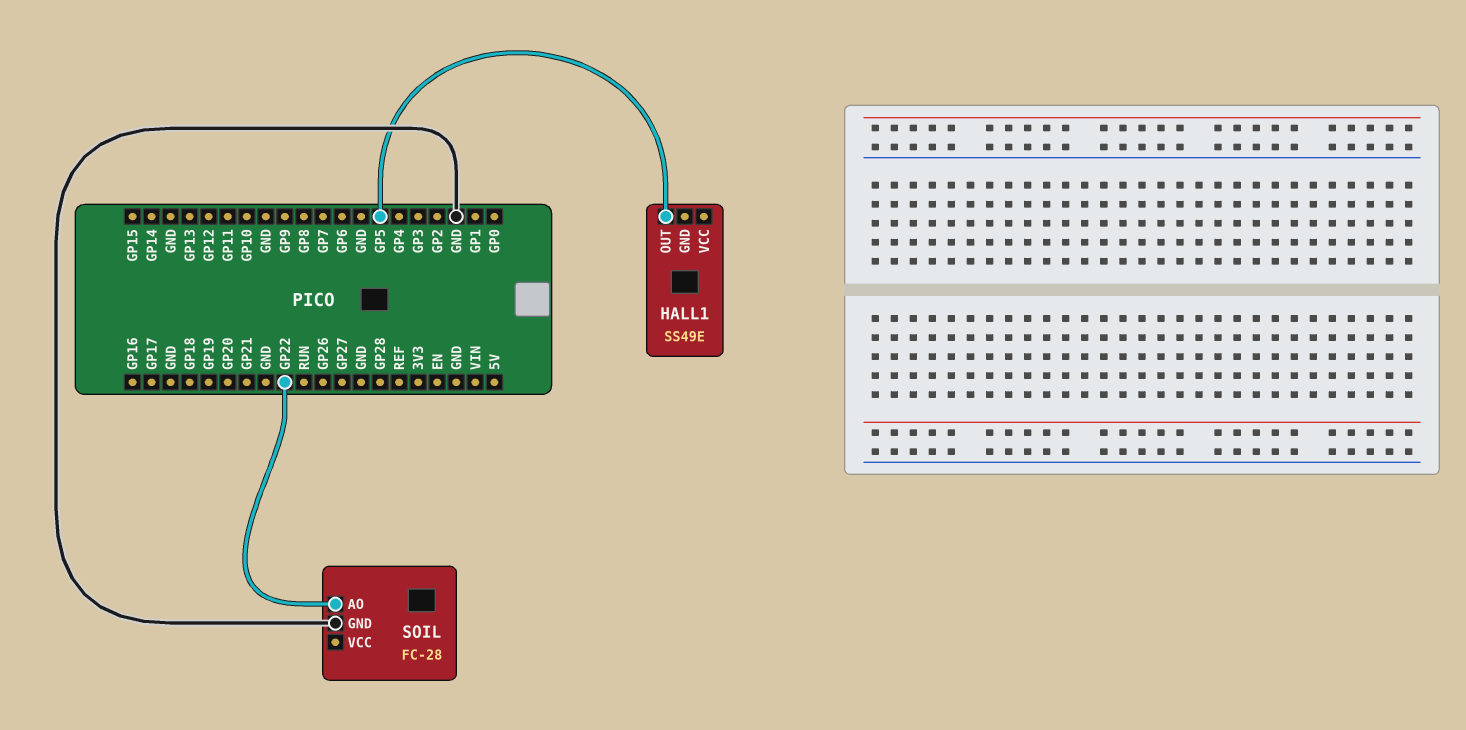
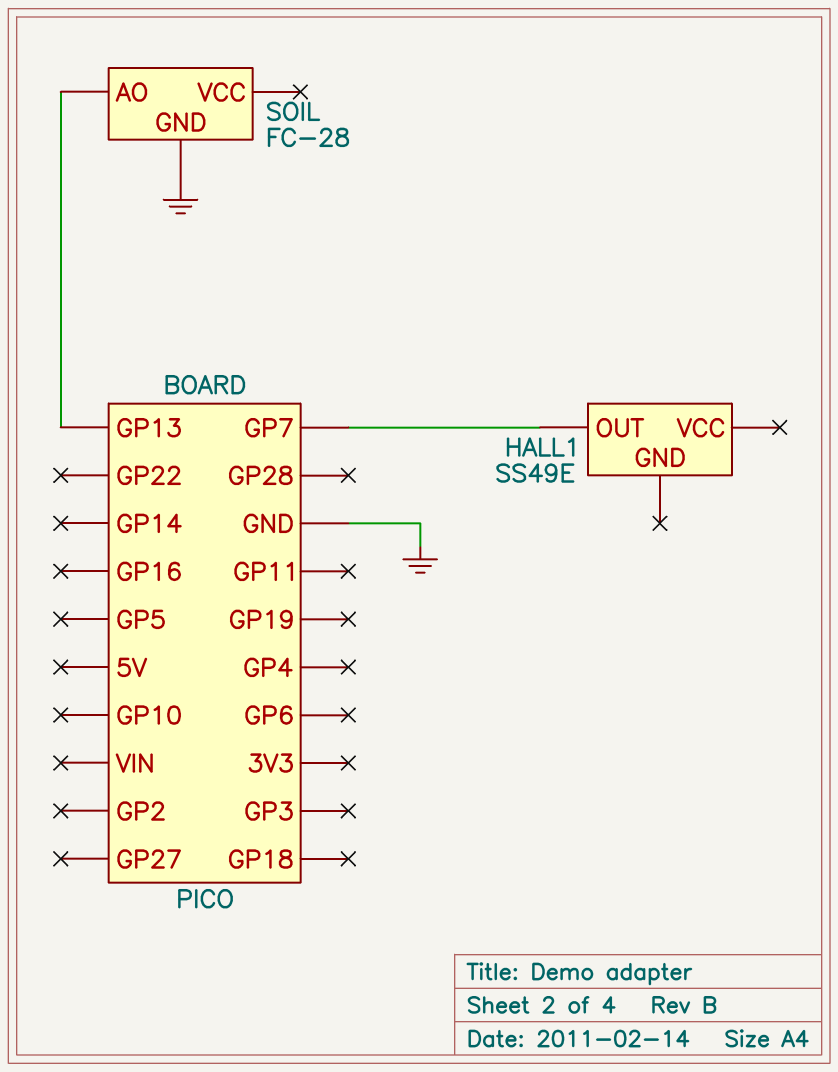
HALL1 pin OUT: GP5 -> GP7
SOIL pin AO: GP22 -> GP13

